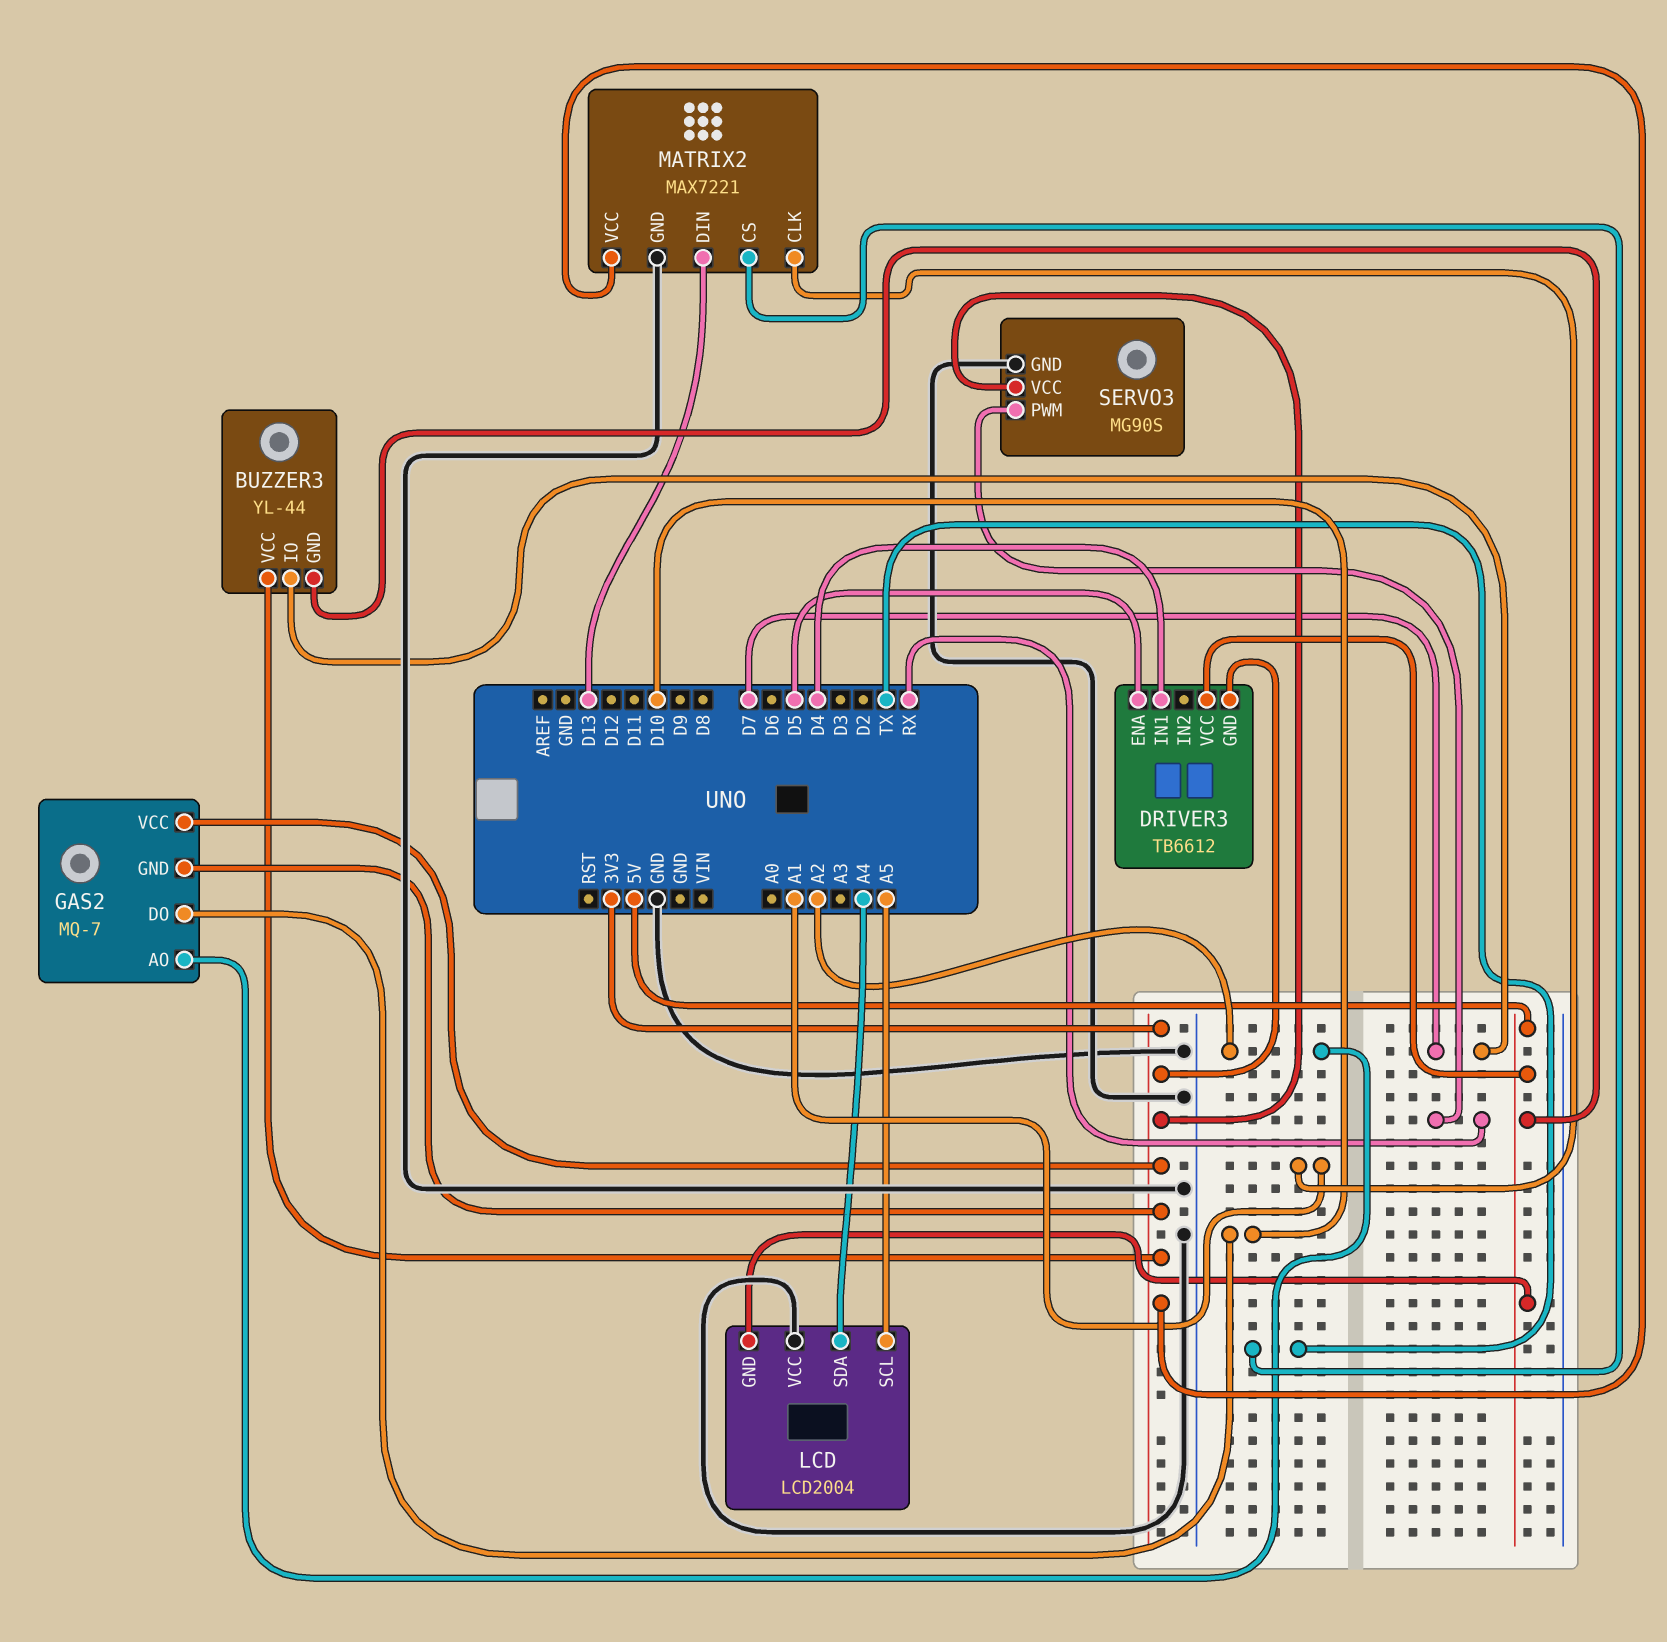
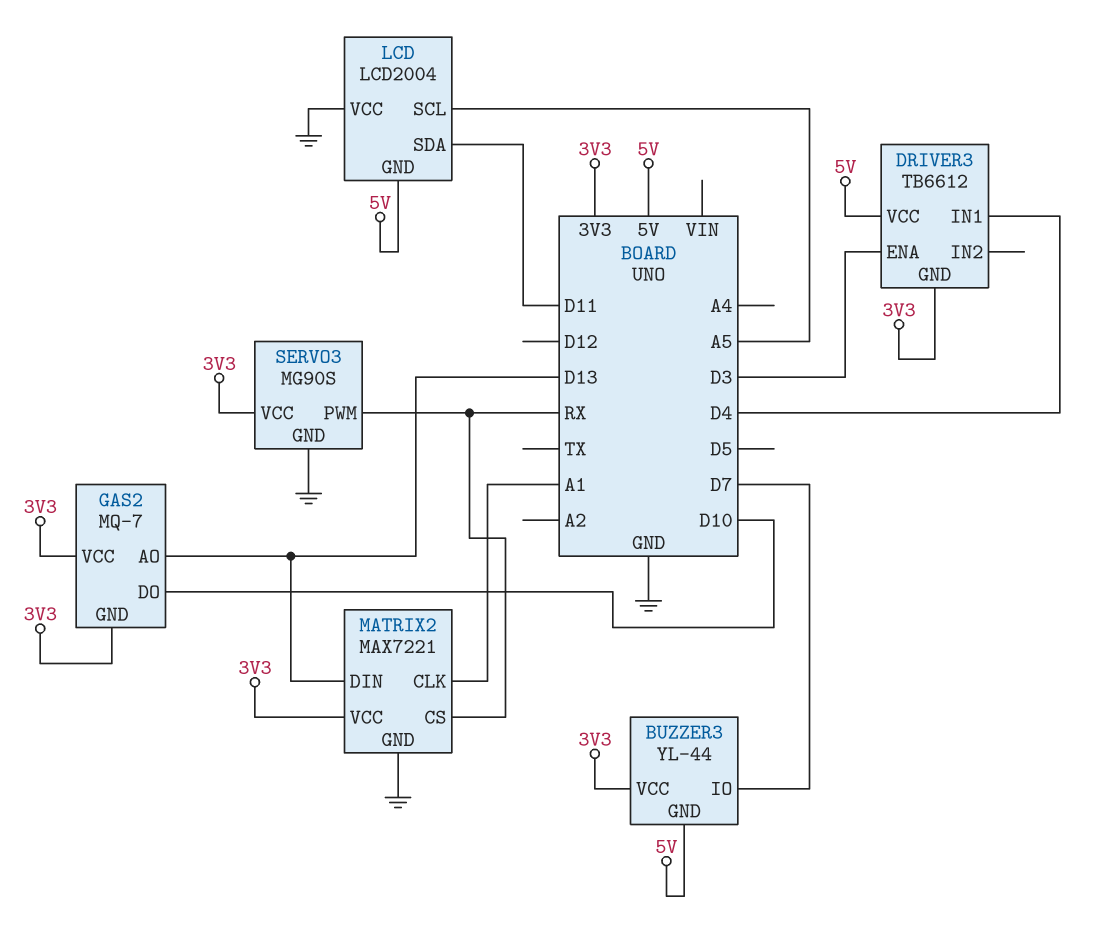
DRIVER3 pin ENA: D5 -> D3
GAS2 pin AO: A2 -> D13
LCD pin SDA: A4 -> D11
MATRIX2 pin CS: TX -> RX

